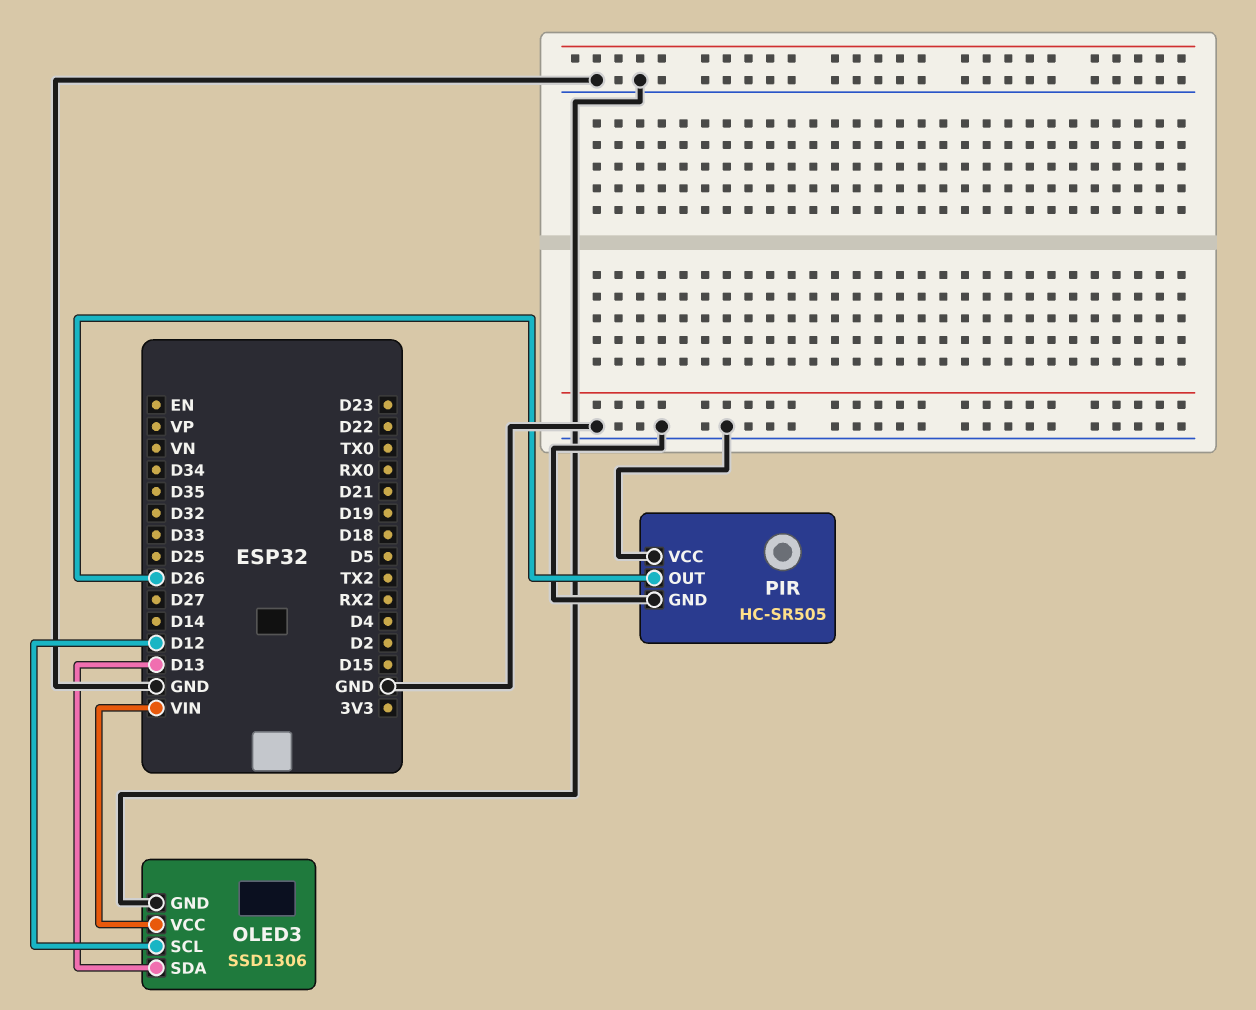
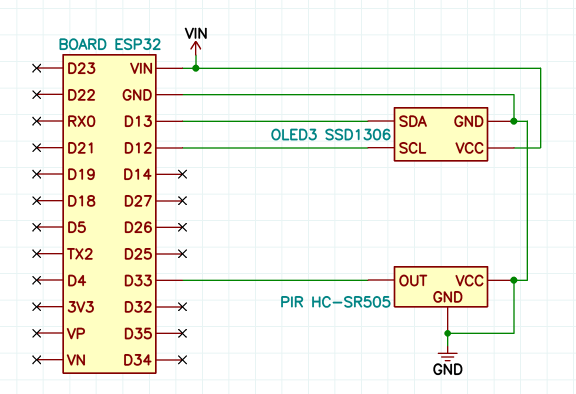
PIR pin OUT: D26 -> D33

